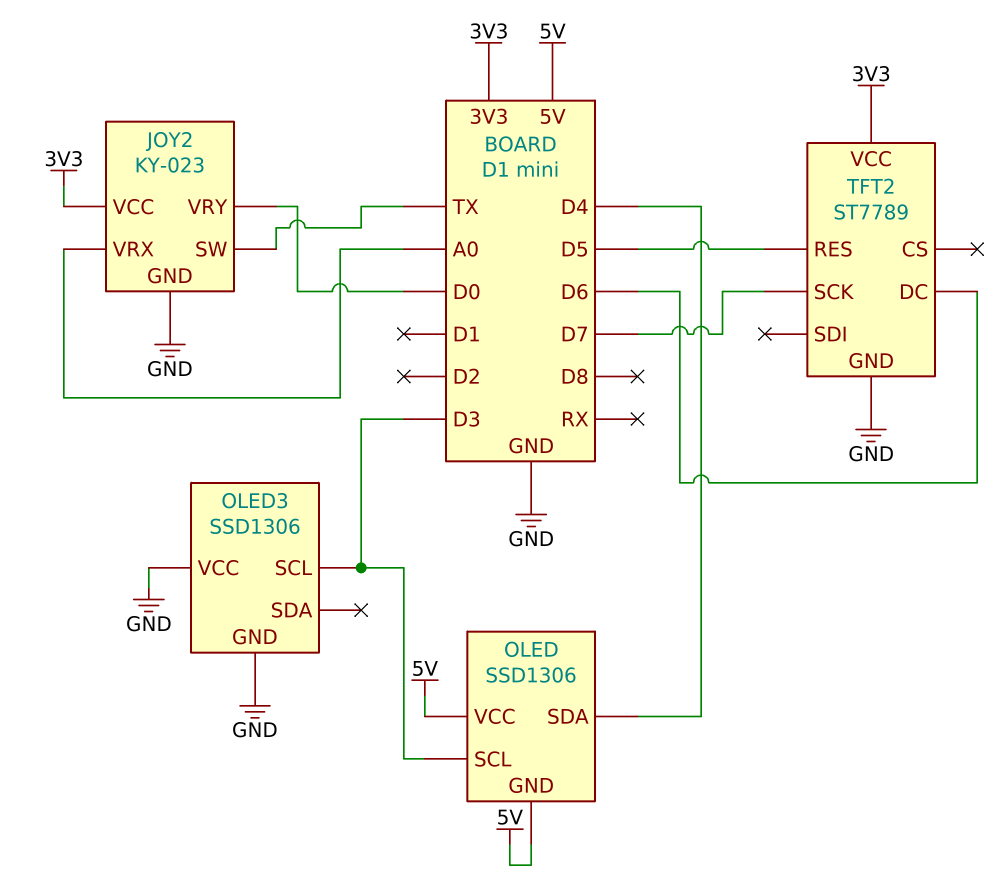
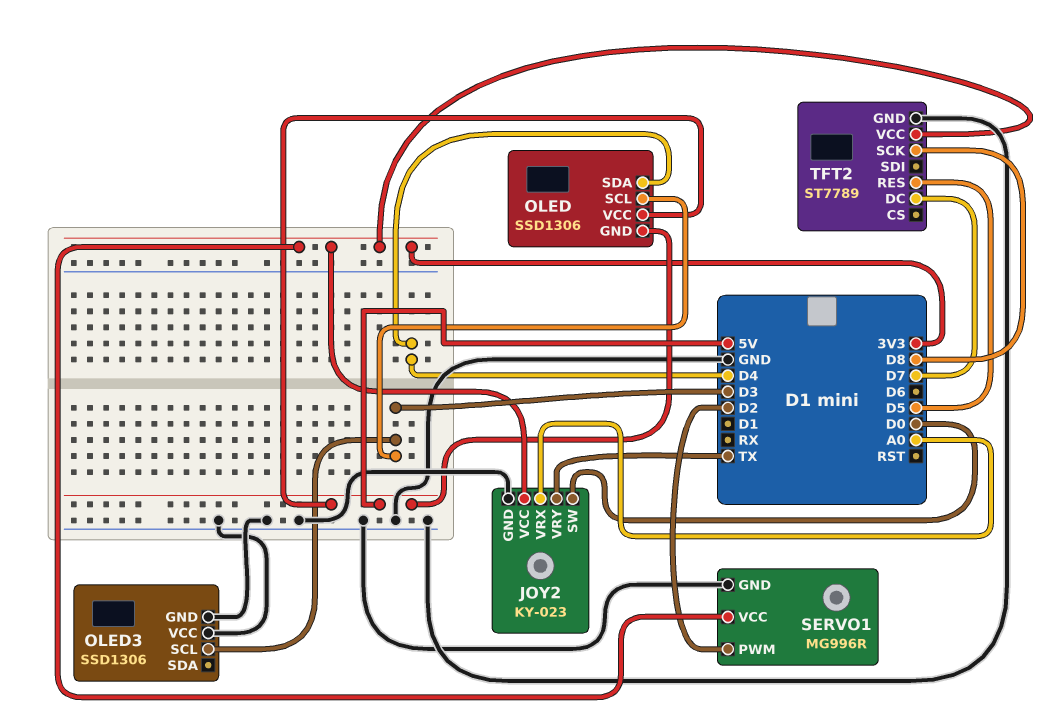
JOY2 pin SW: TX -> D0
JOY2 pin VRY: D0 -> TX
SERVO1: none -> MG996R
SERVO1 pin GND: none -> GND
SERVO1 pin PWM: none -> D2
SERVO1 pin VCC: none -> 3V3
TFT2 pin DC: D6 -> D7
TFT2 pin SCK: D7 -> D8

